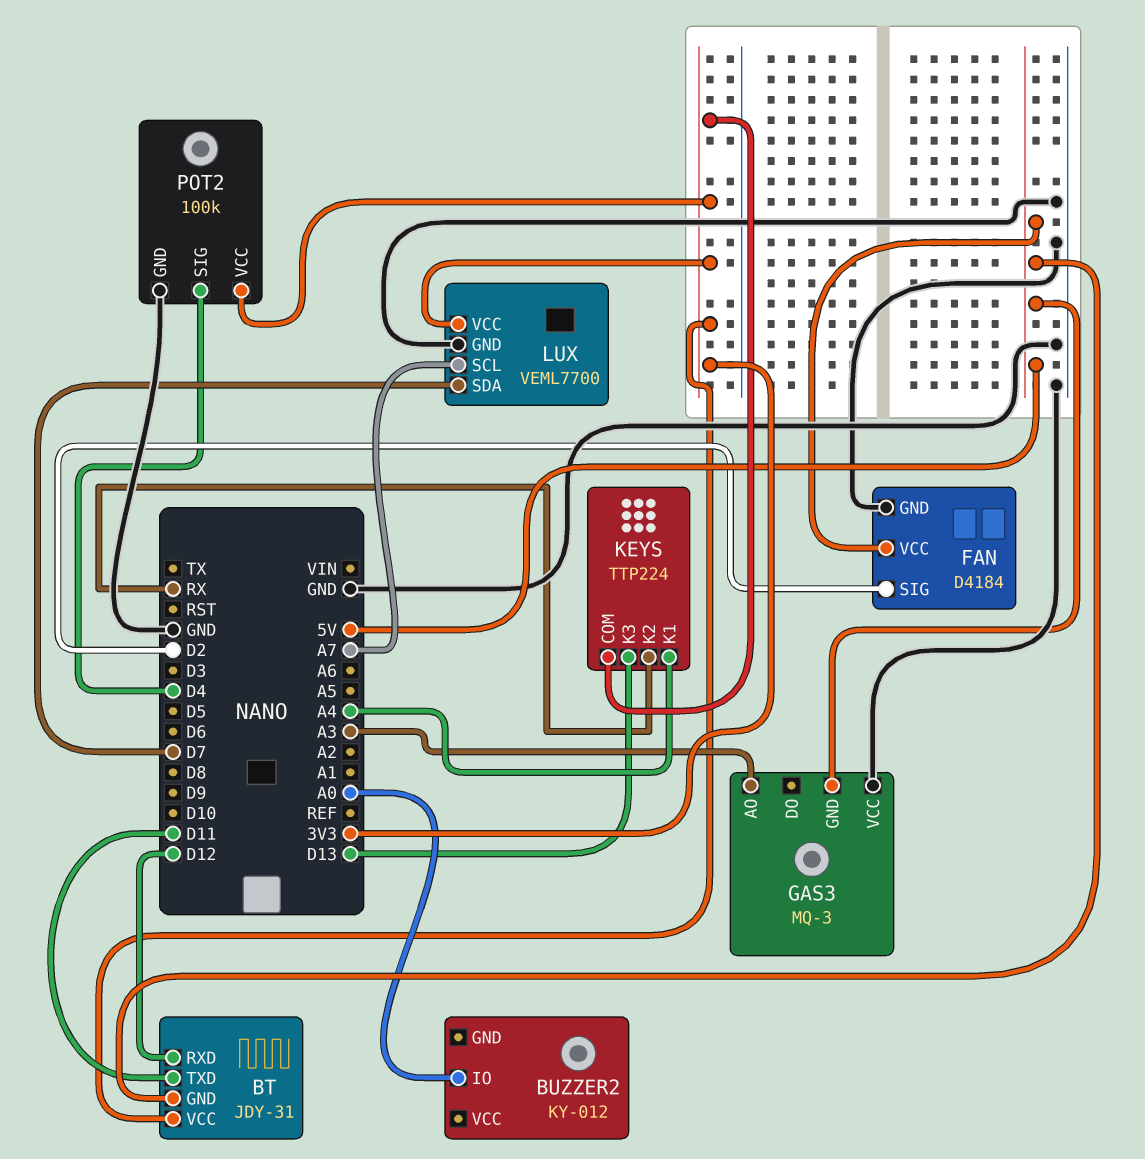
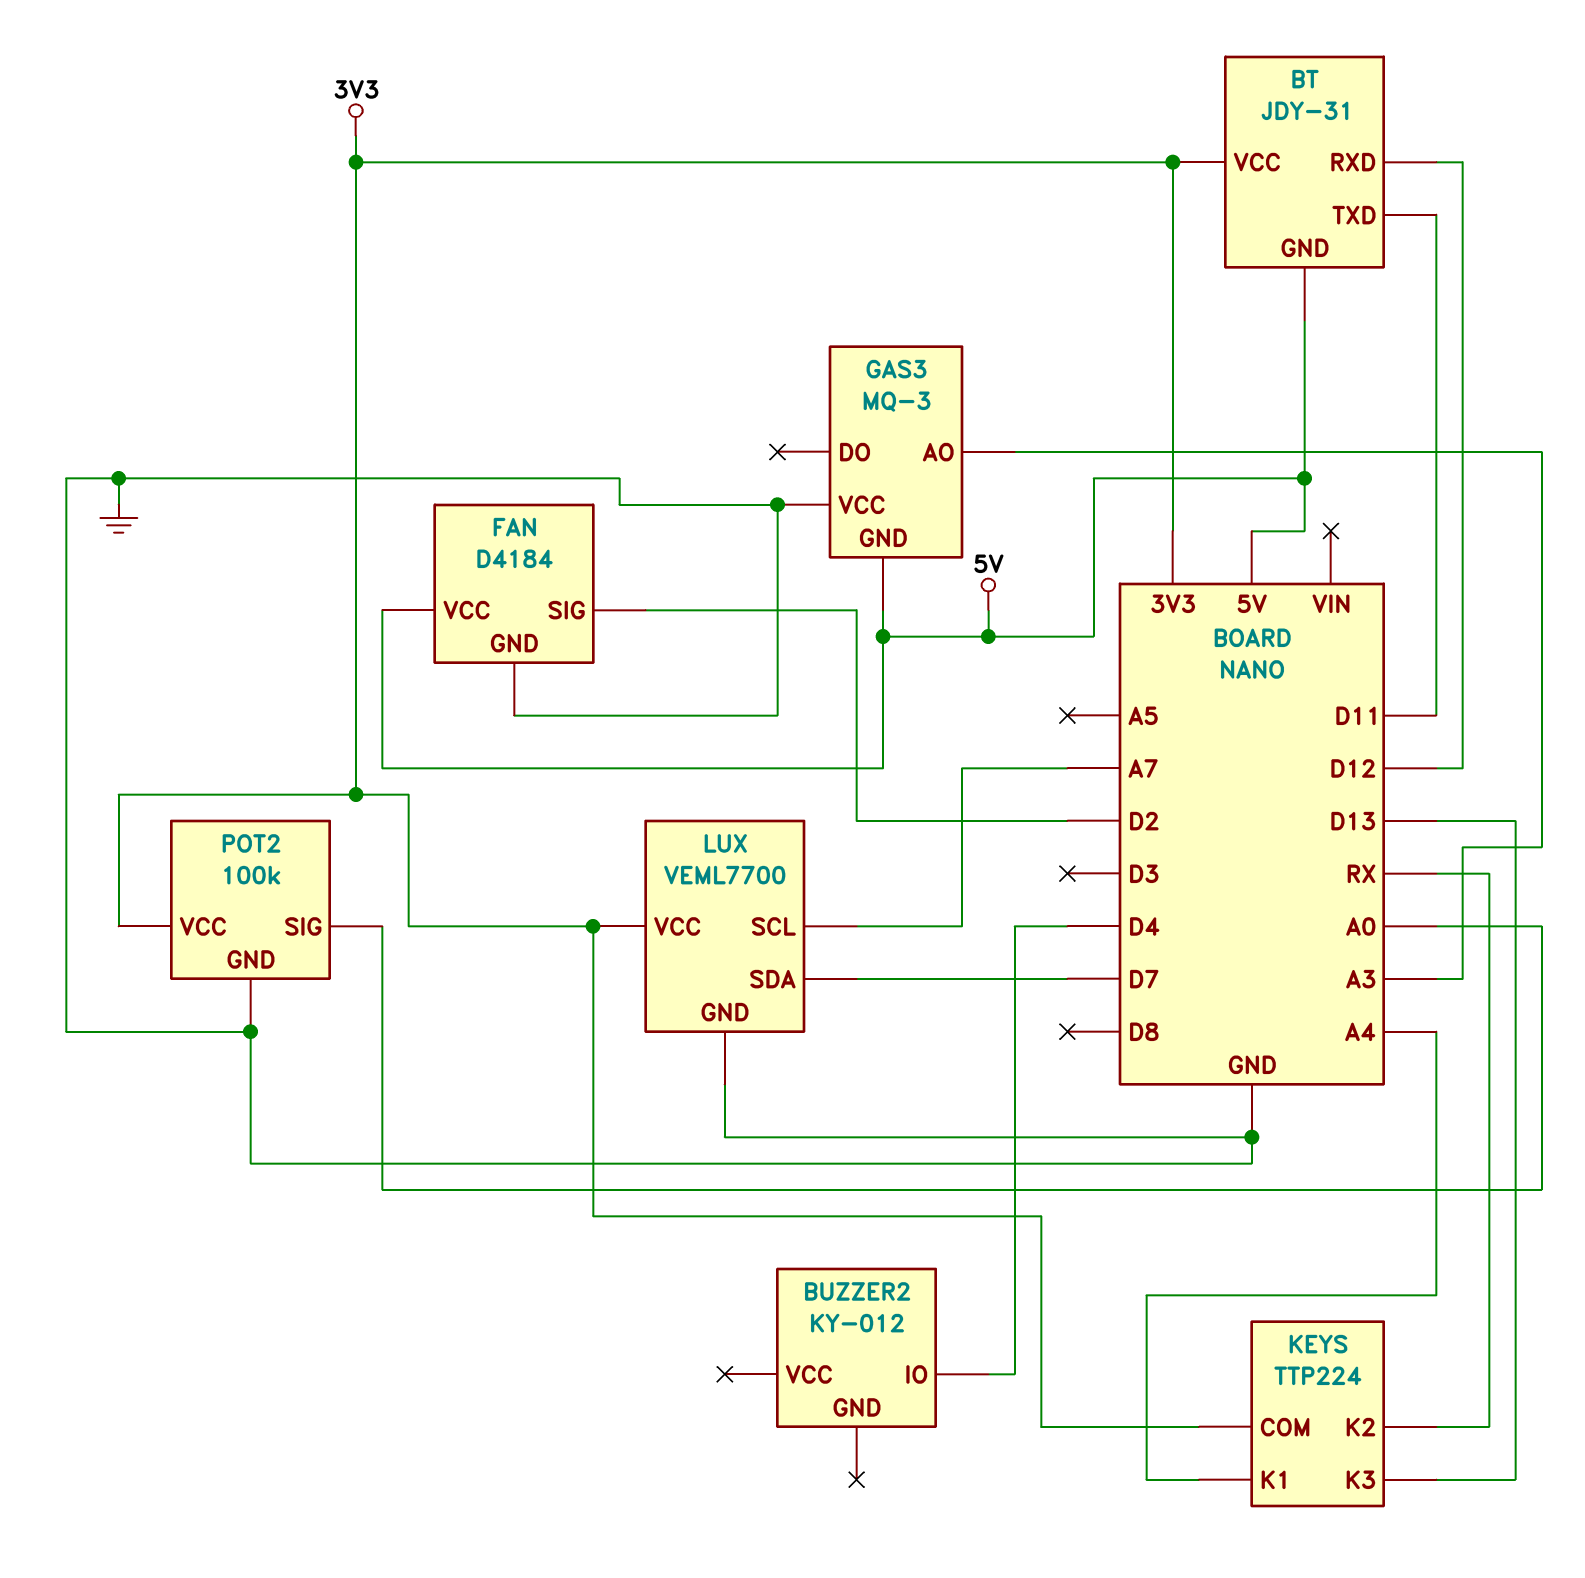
BUZZER2 pin IO: A0 -> D4
POT2 pin SIG: D4 -> A0

